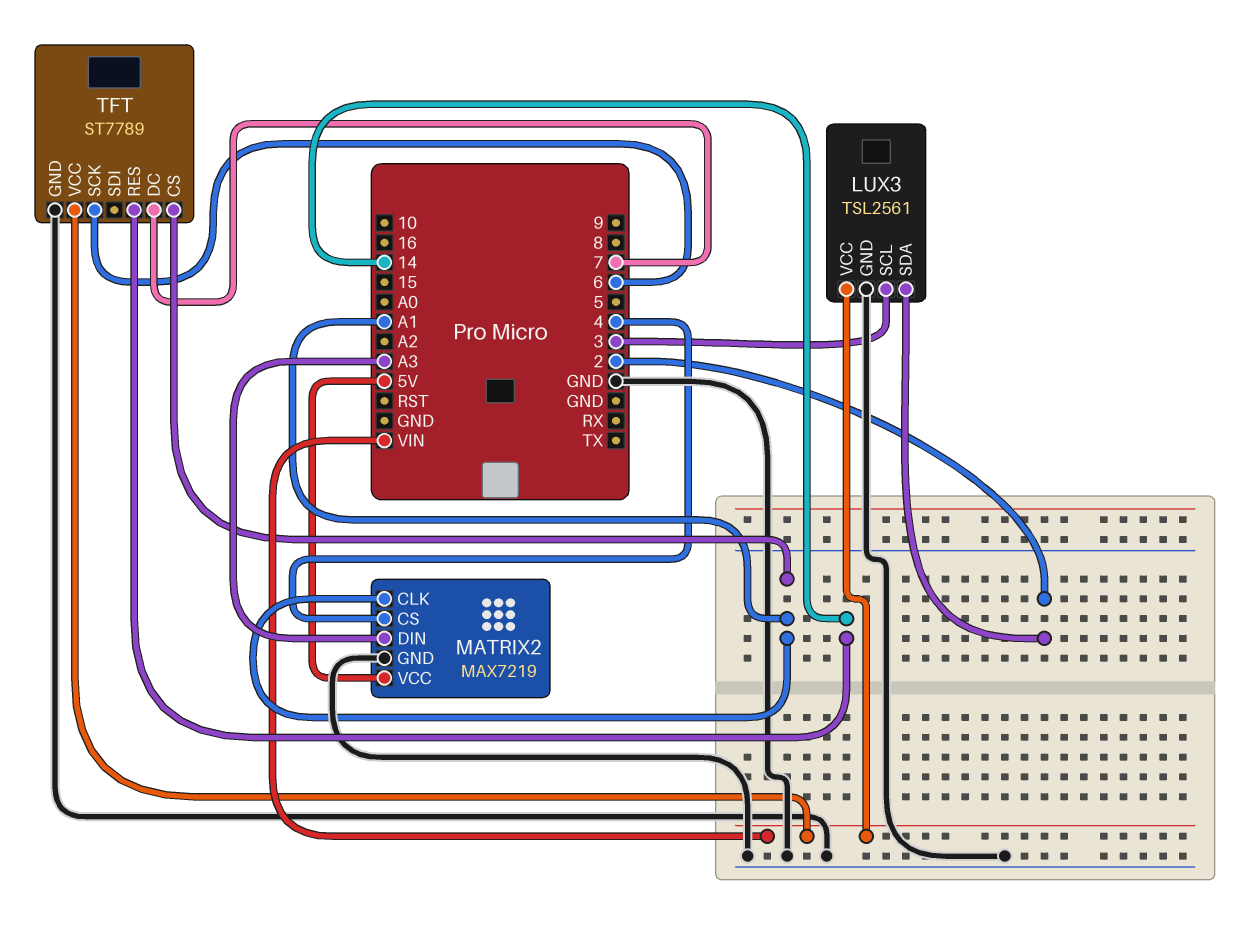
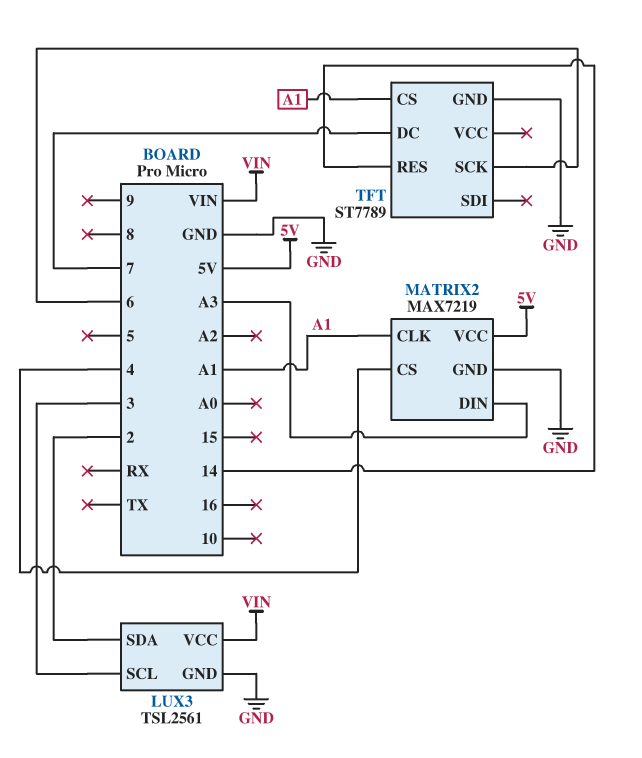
TFT pin VCC: VIN -> none

